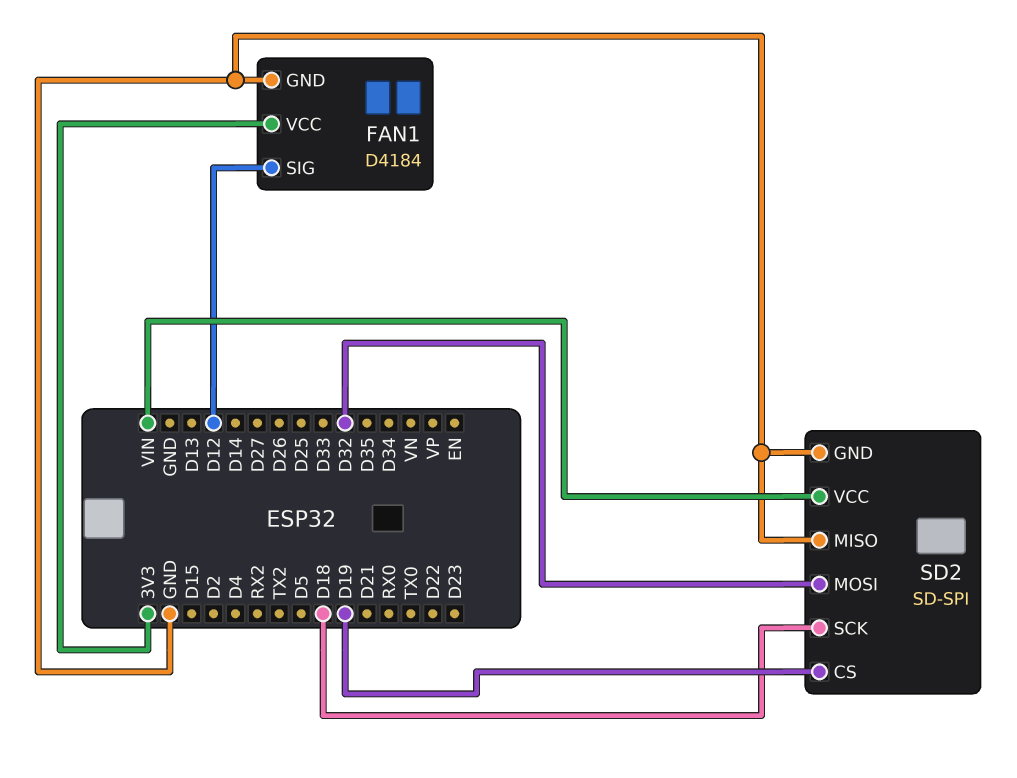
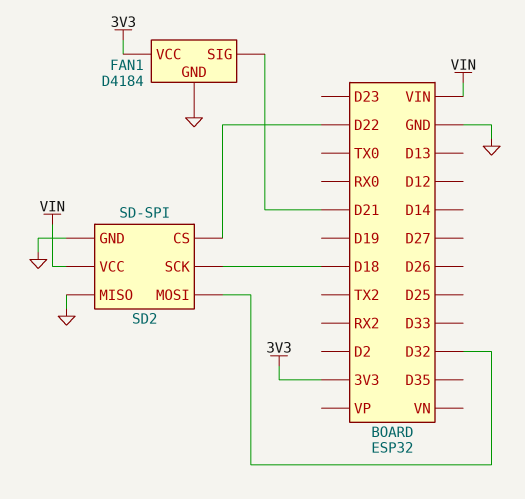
FAN1 pin SIG: D12 -> D21
SD2 pin CS: D19 -> D22

